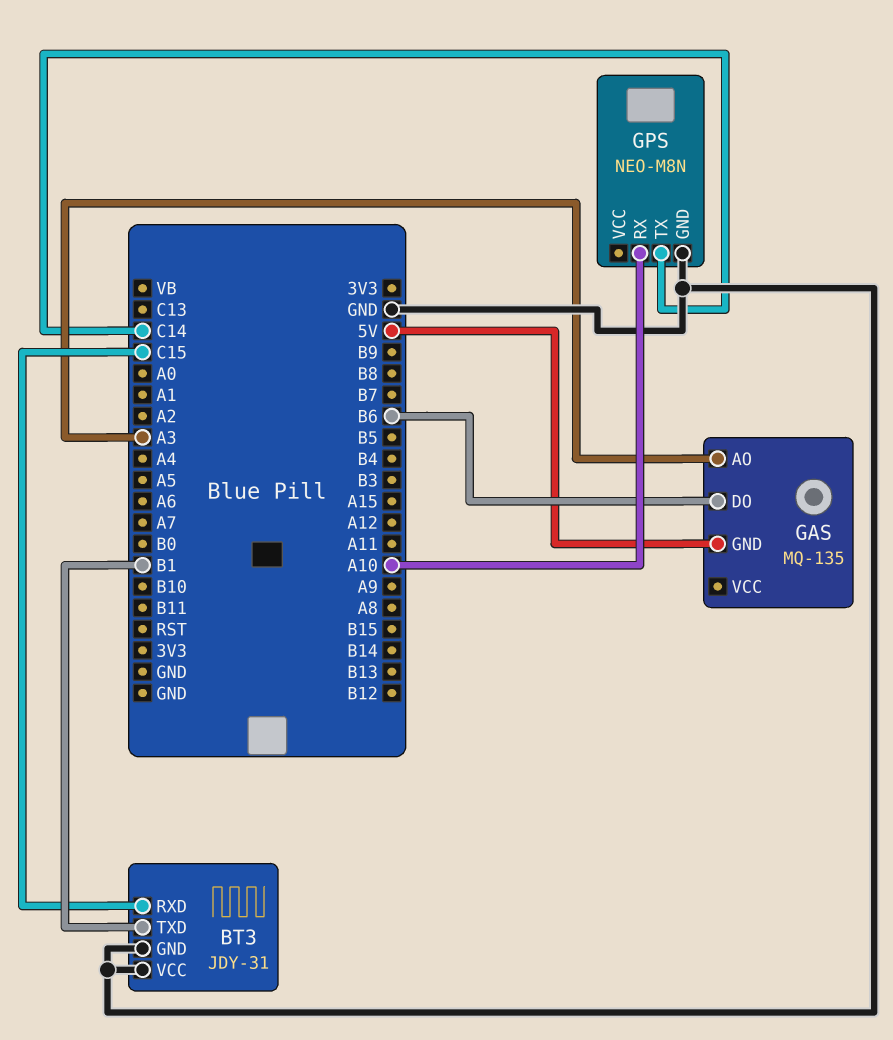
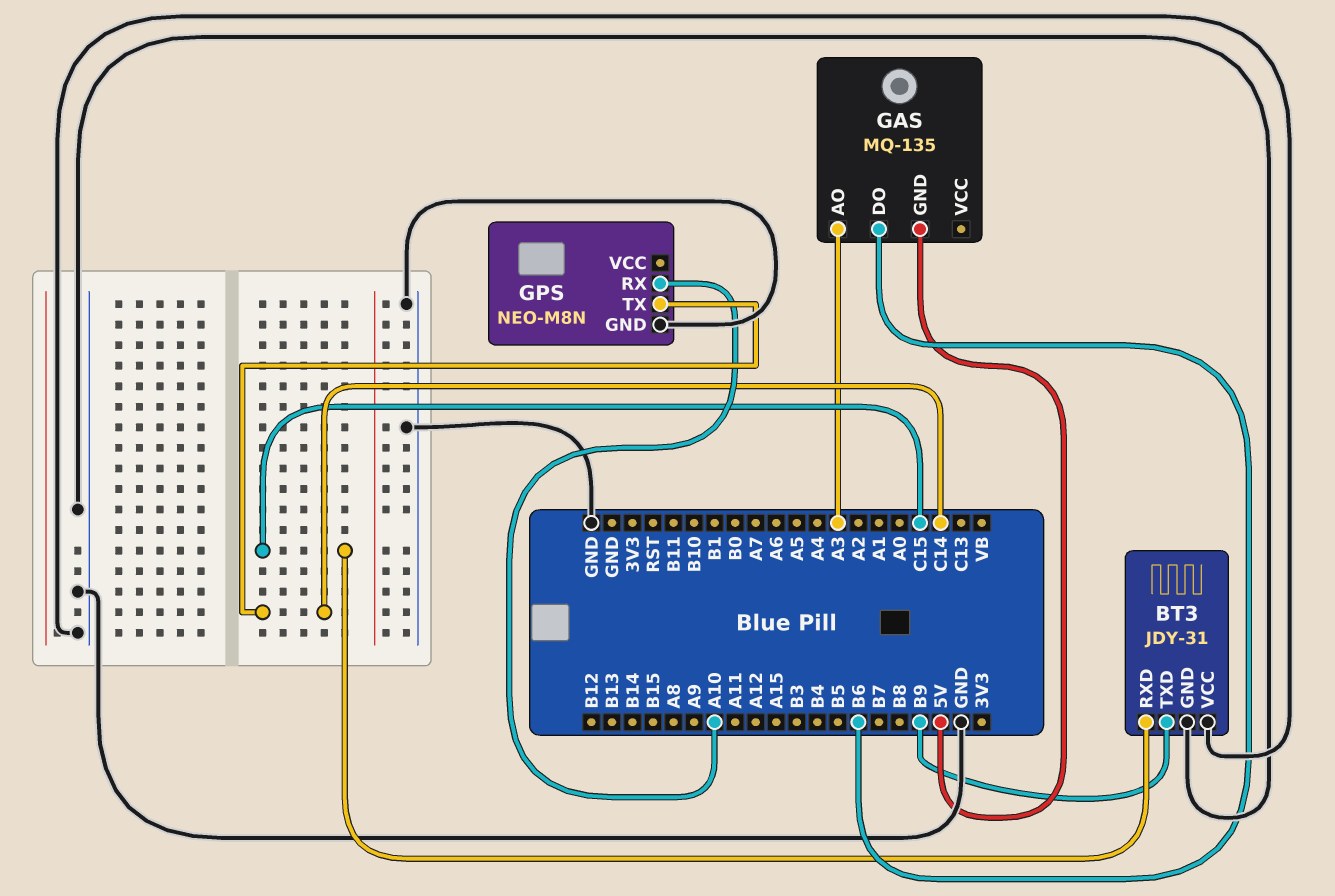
BT3 pin TXD: B1 -> B9

